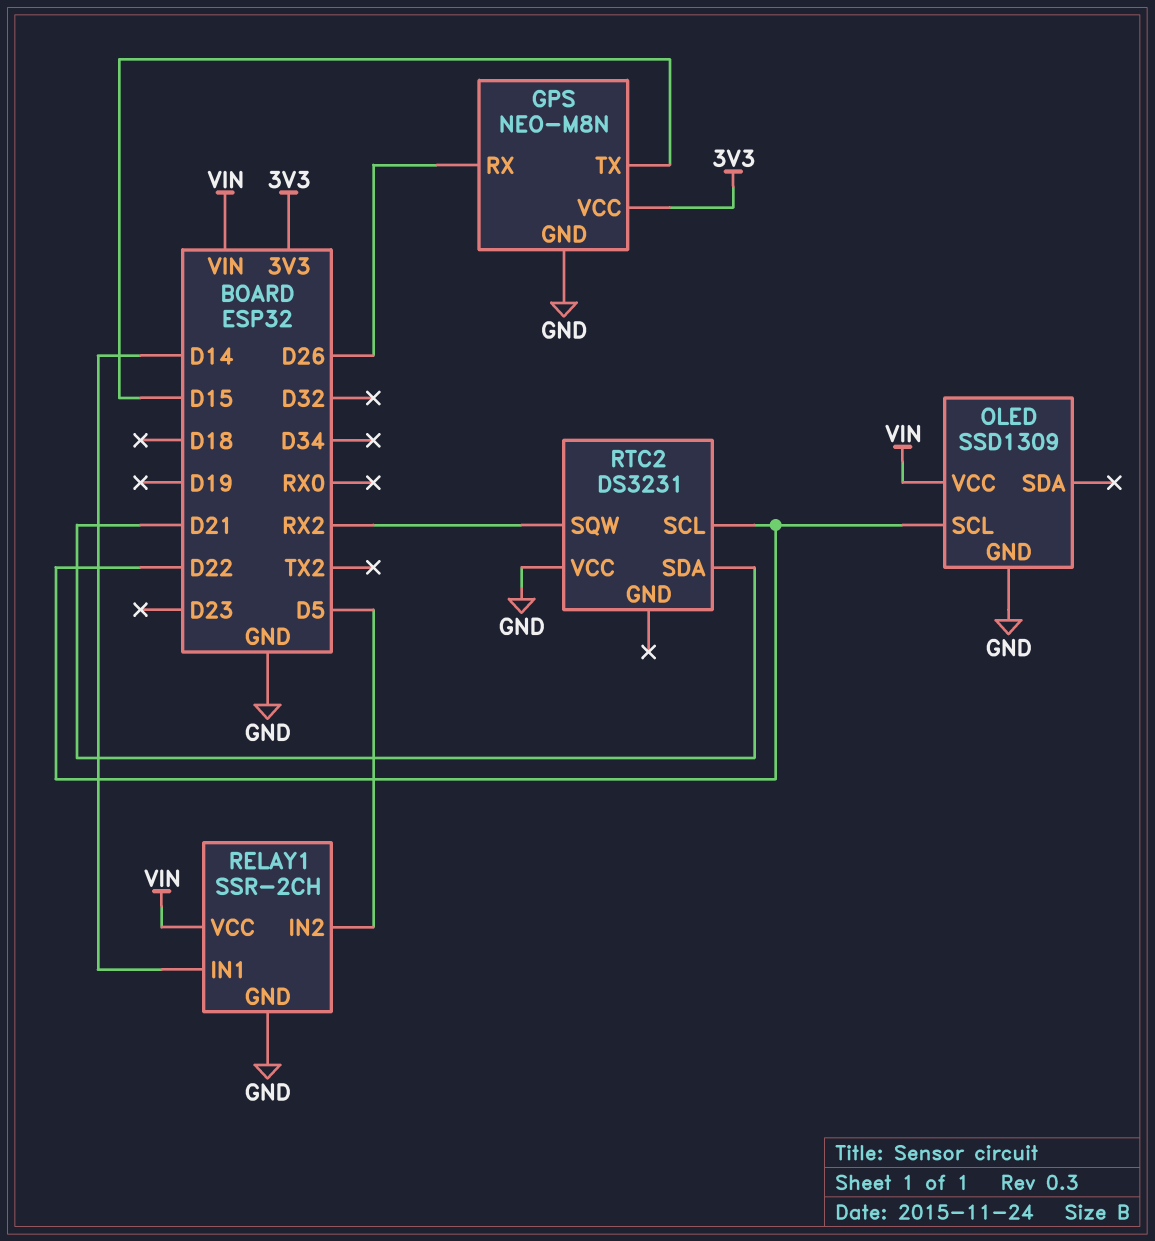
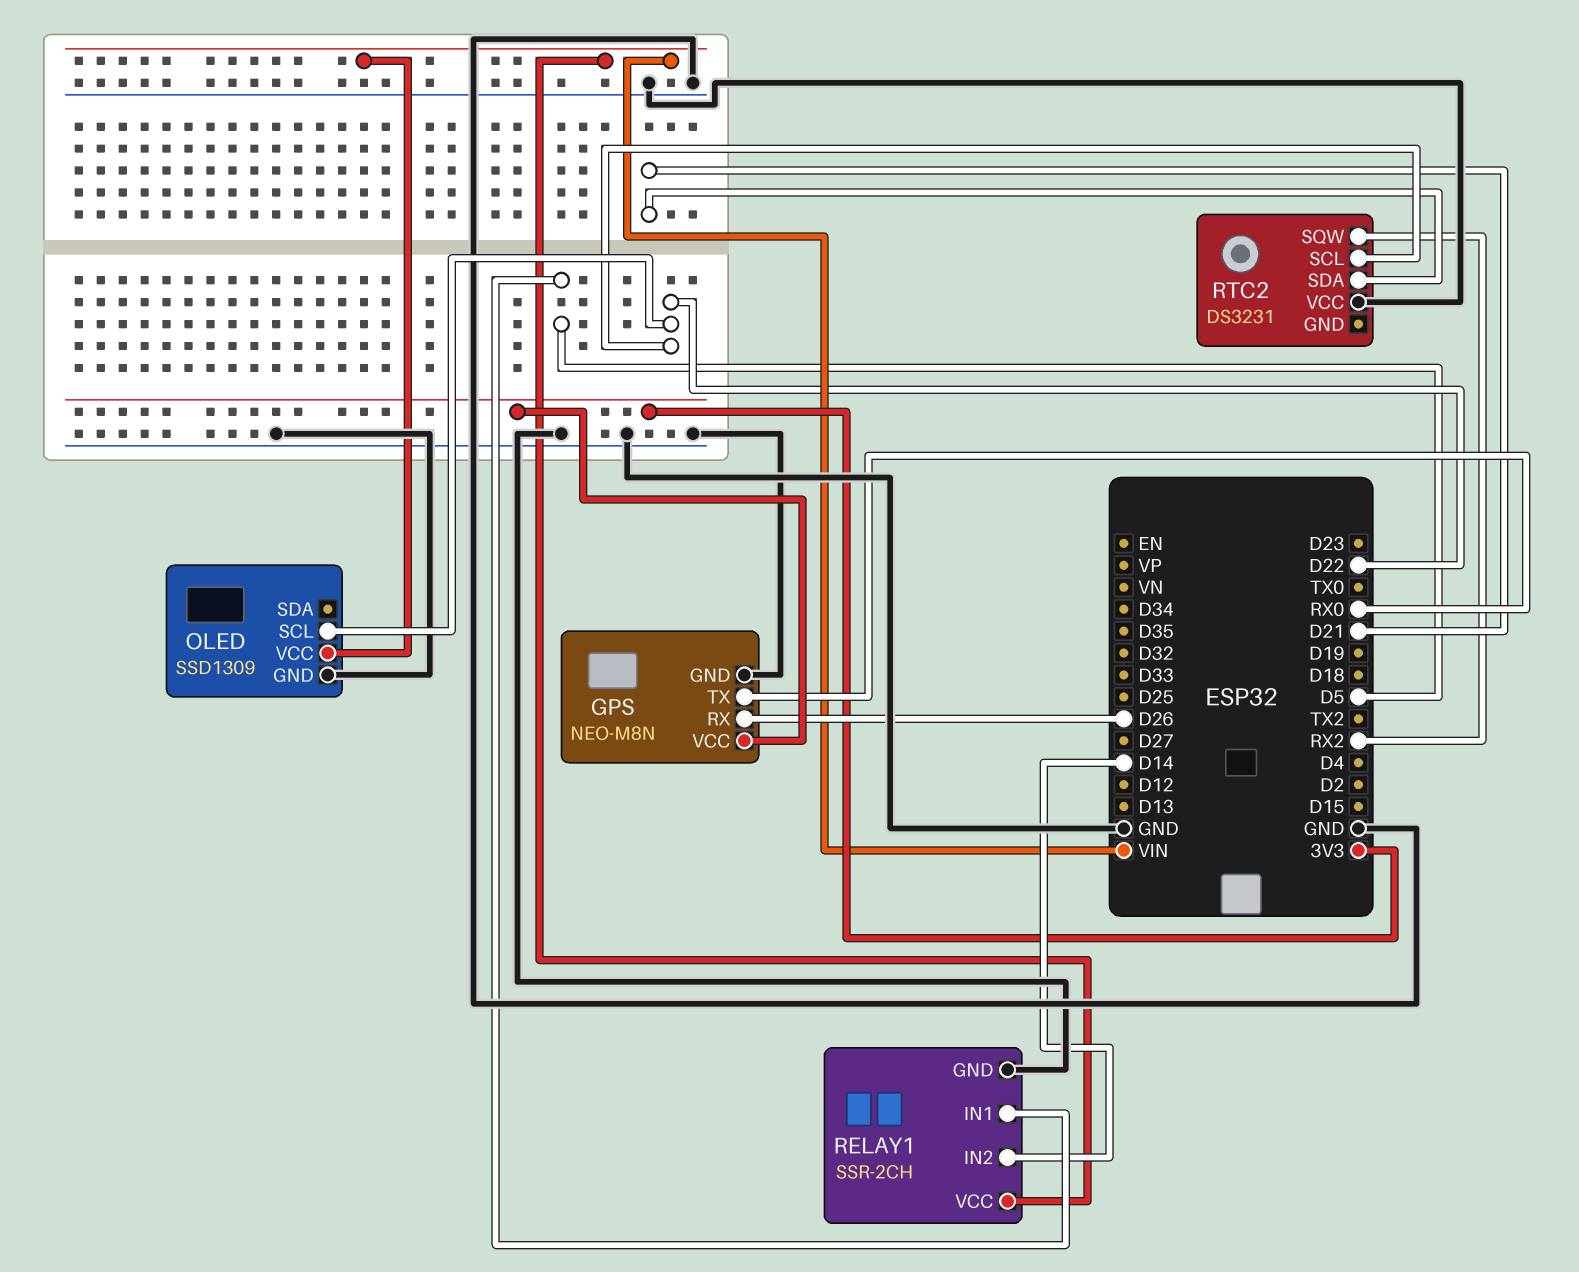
GPS pin TX: D15 -> RX0
RELAY1 pin IN1: D14 -> D5
RELAY1 pin IN2: D5 -> D14

